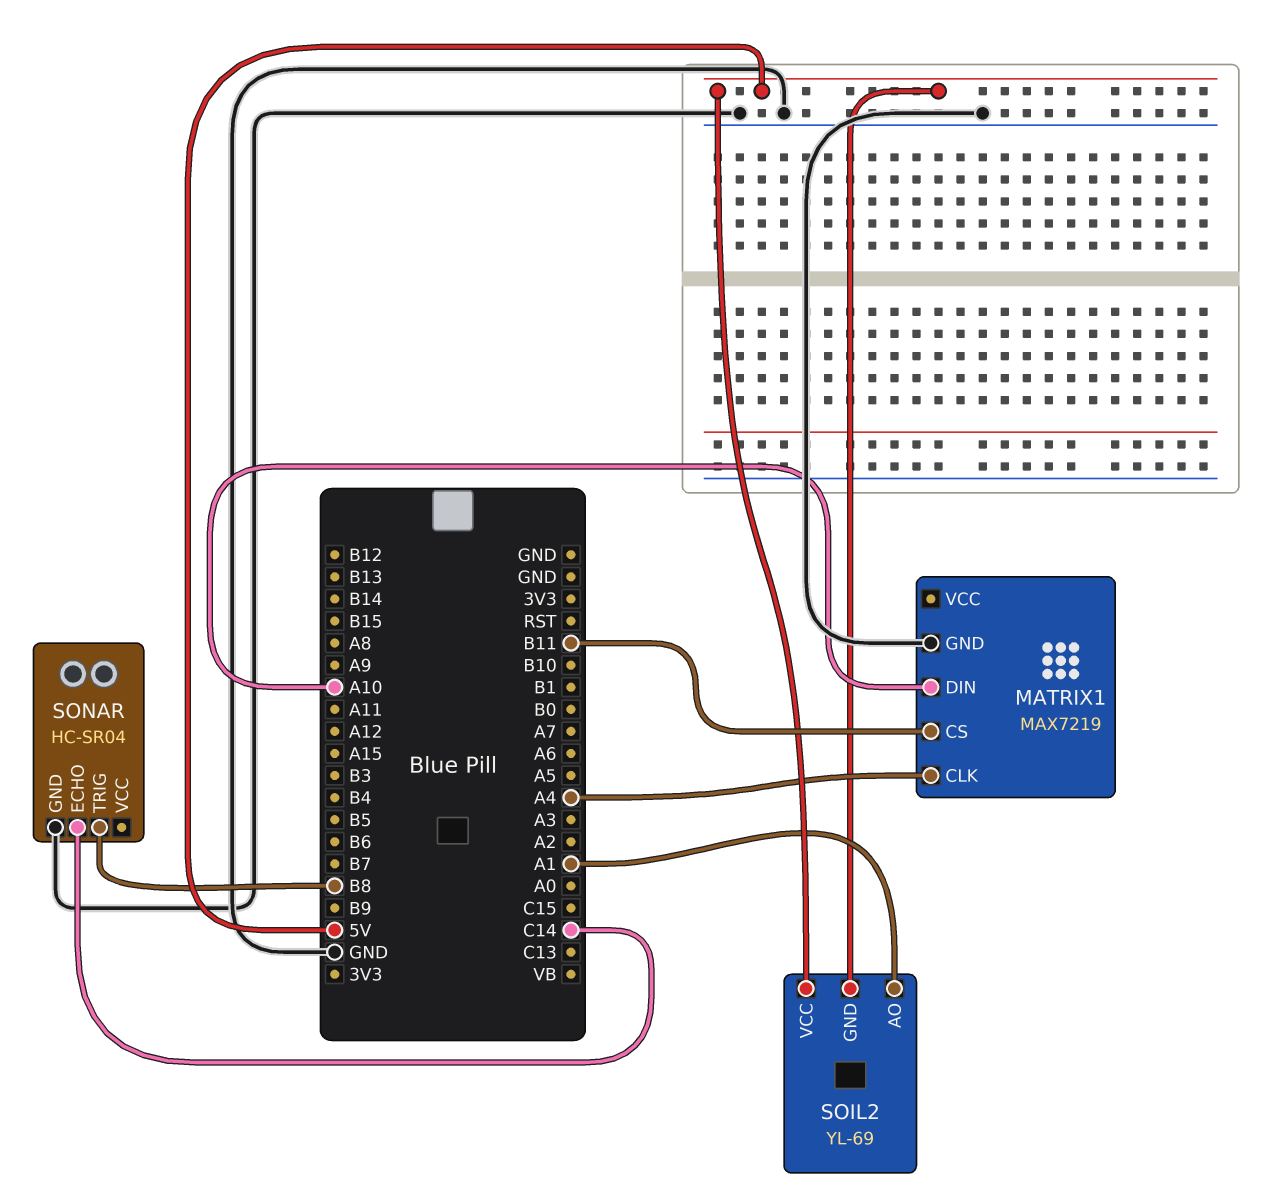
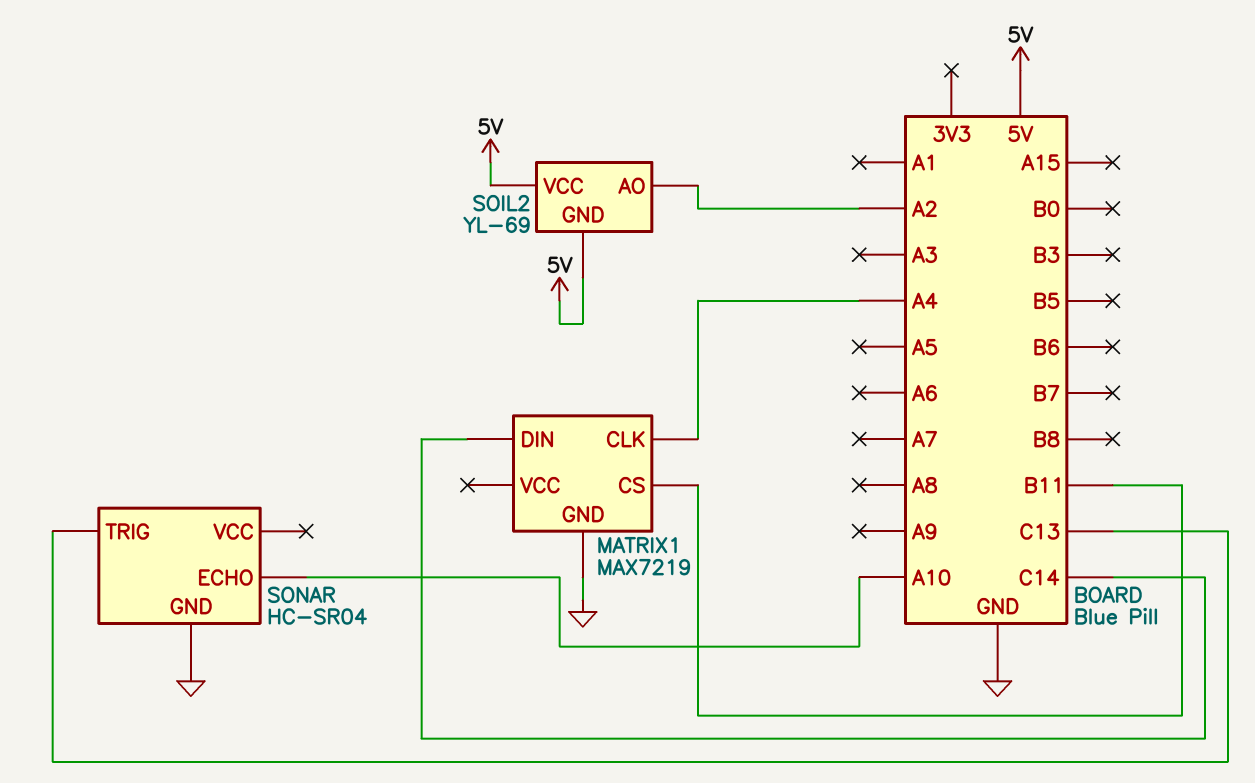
MATRIX1 pin DIN: A10 -> C14
SOIL2 pin AO: A1 -> A2
SONAR pin ECHO: C14 -> A10
SONAR pin TRIG: B8 -> C13

